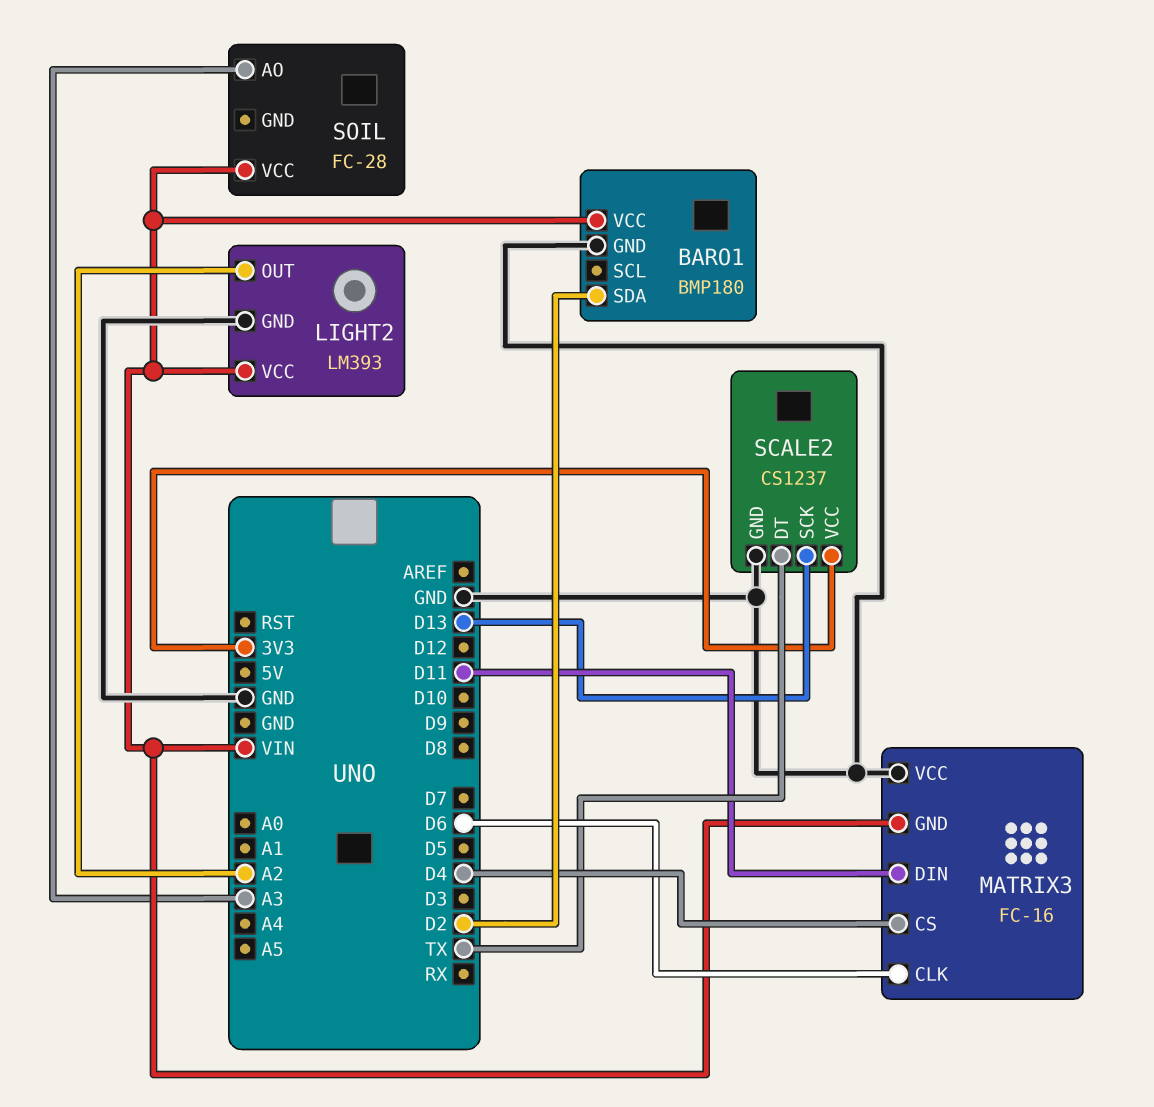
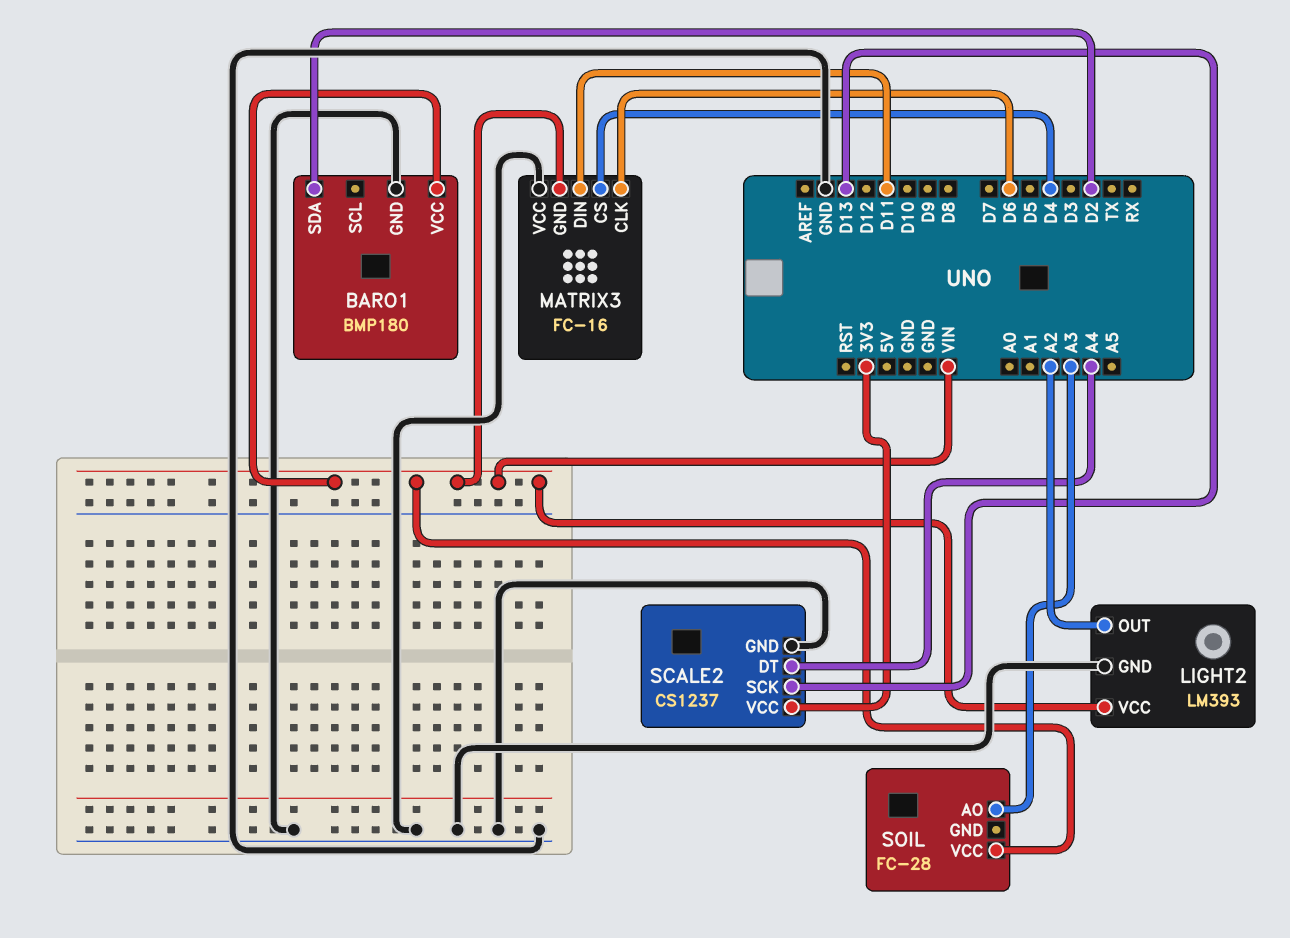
SCALE2 pin DT: TX -> A4

